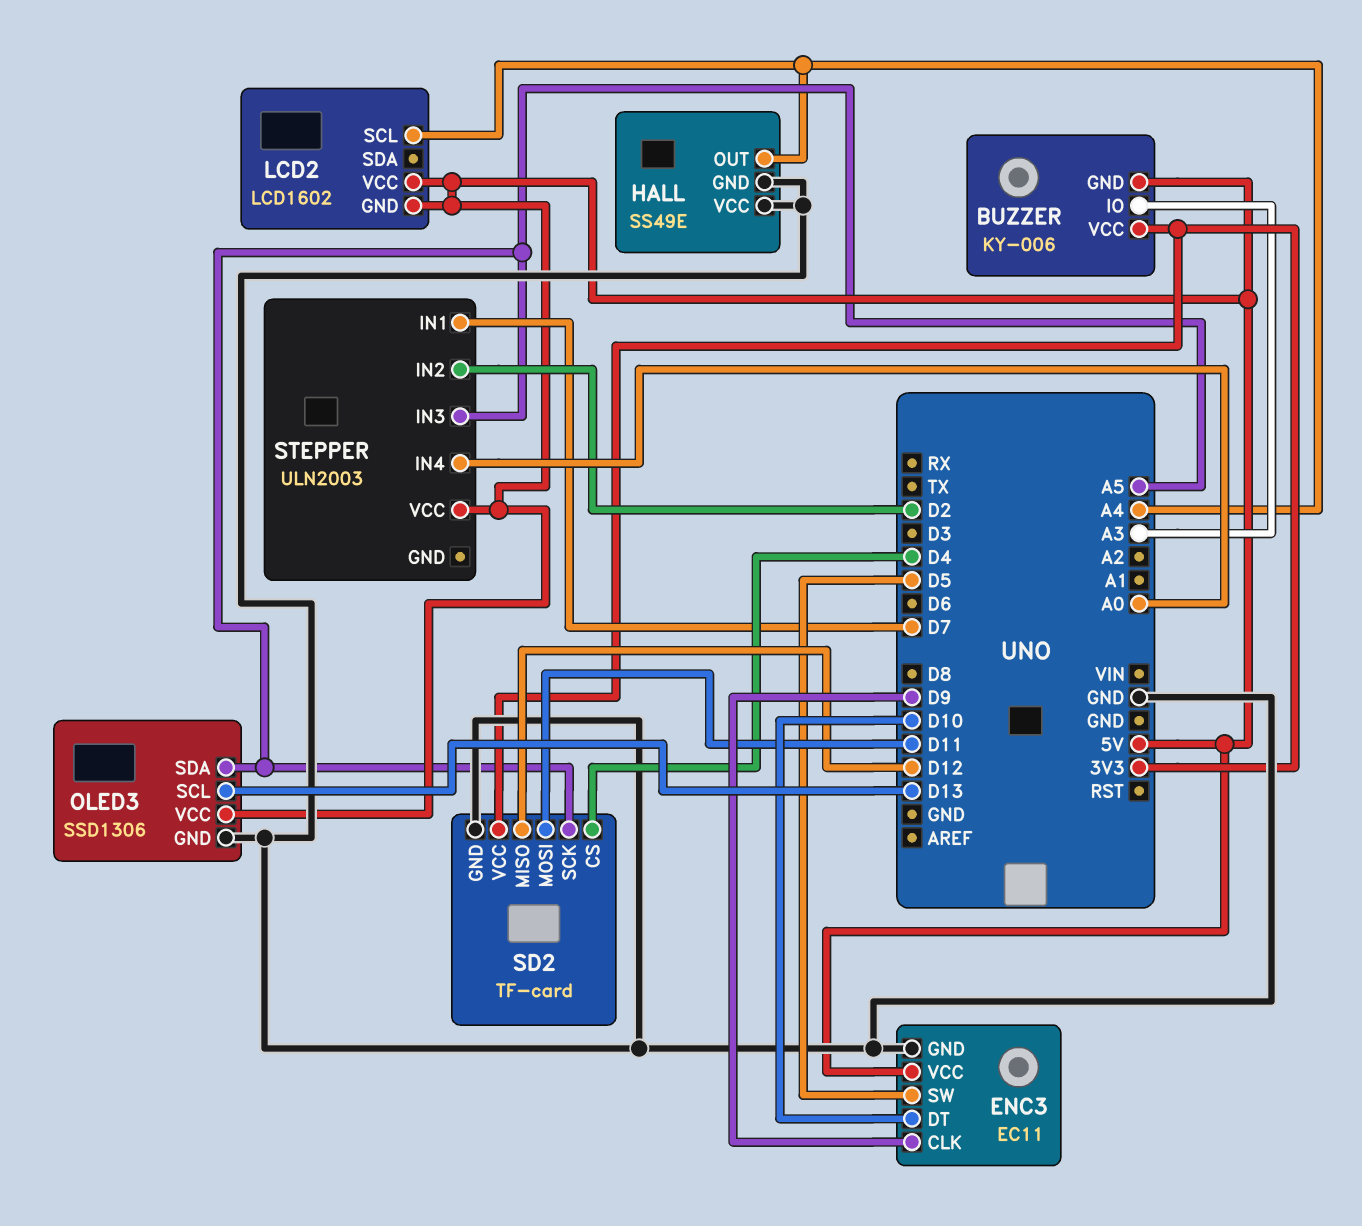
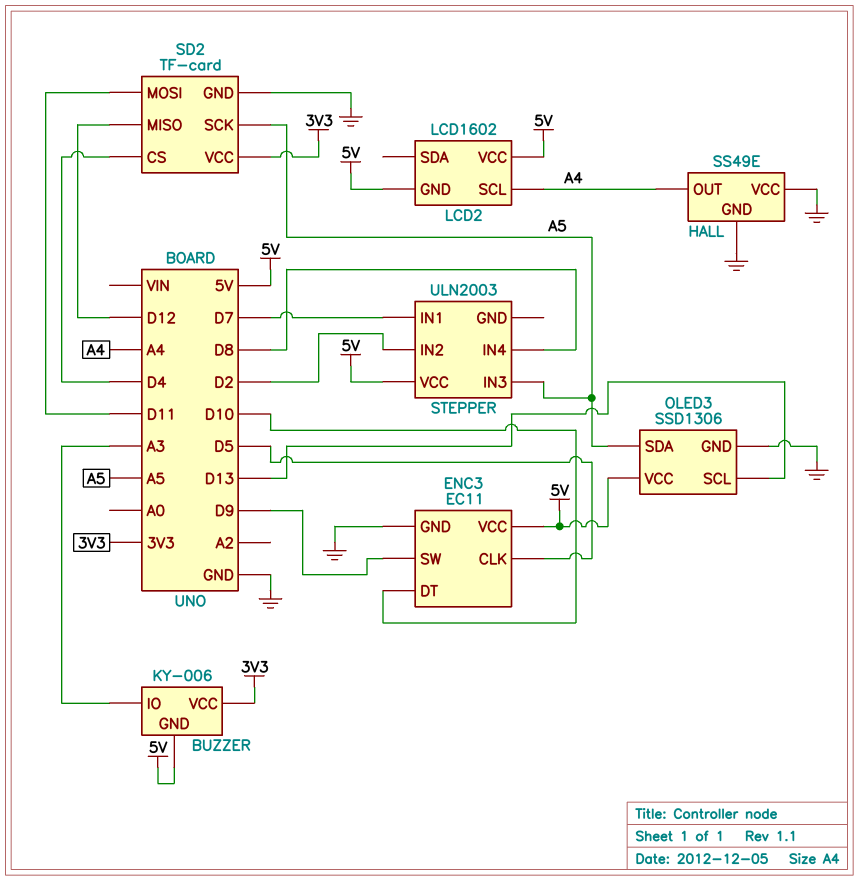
ENC3 pin CLK: D9 -> D5
ENC3 pin SW: D5 -> D9
STEPPER pin IN4: A0 -> D8

